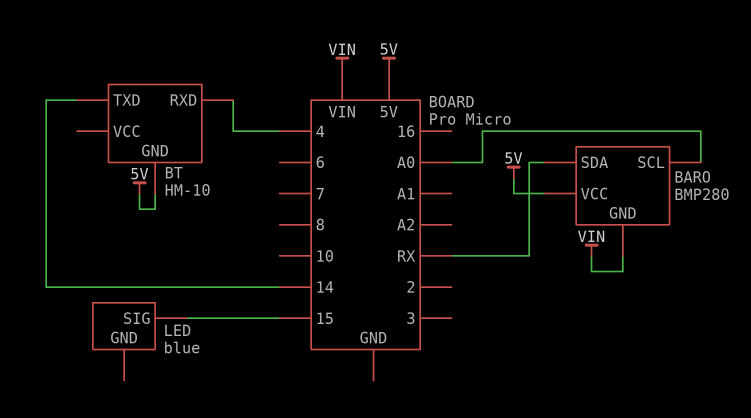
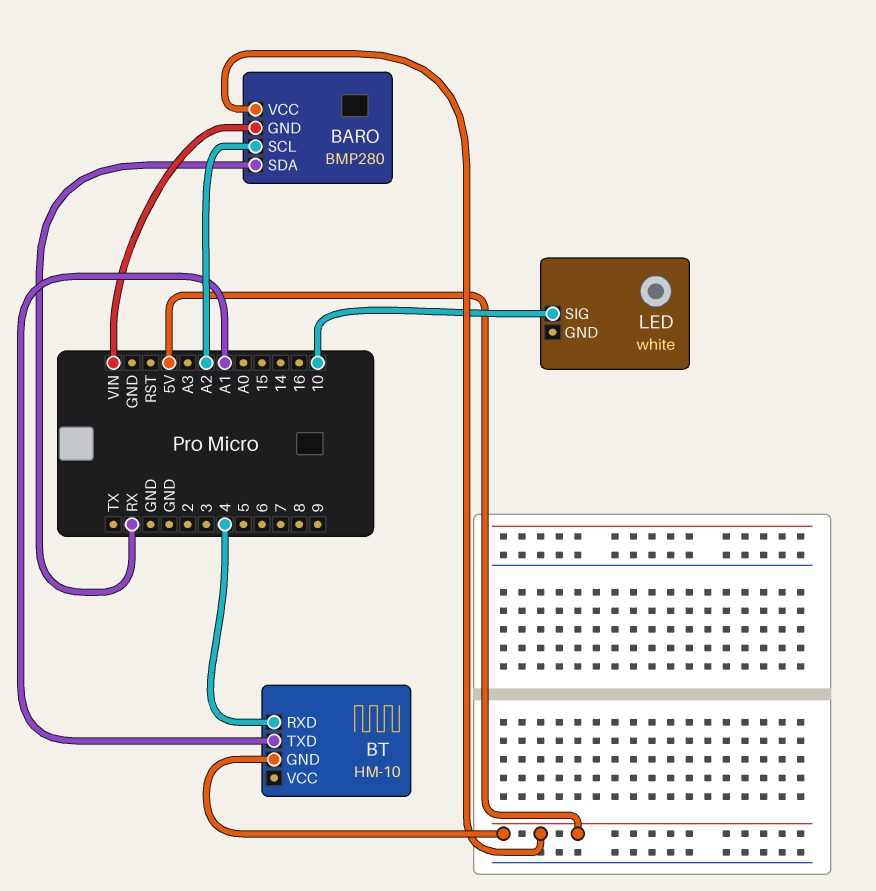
BARO pin SCL: A0 -> A2
BT pin TXD: 14 -> A1
LED: blue -> white
LED pin SIG: 15 -> 10

